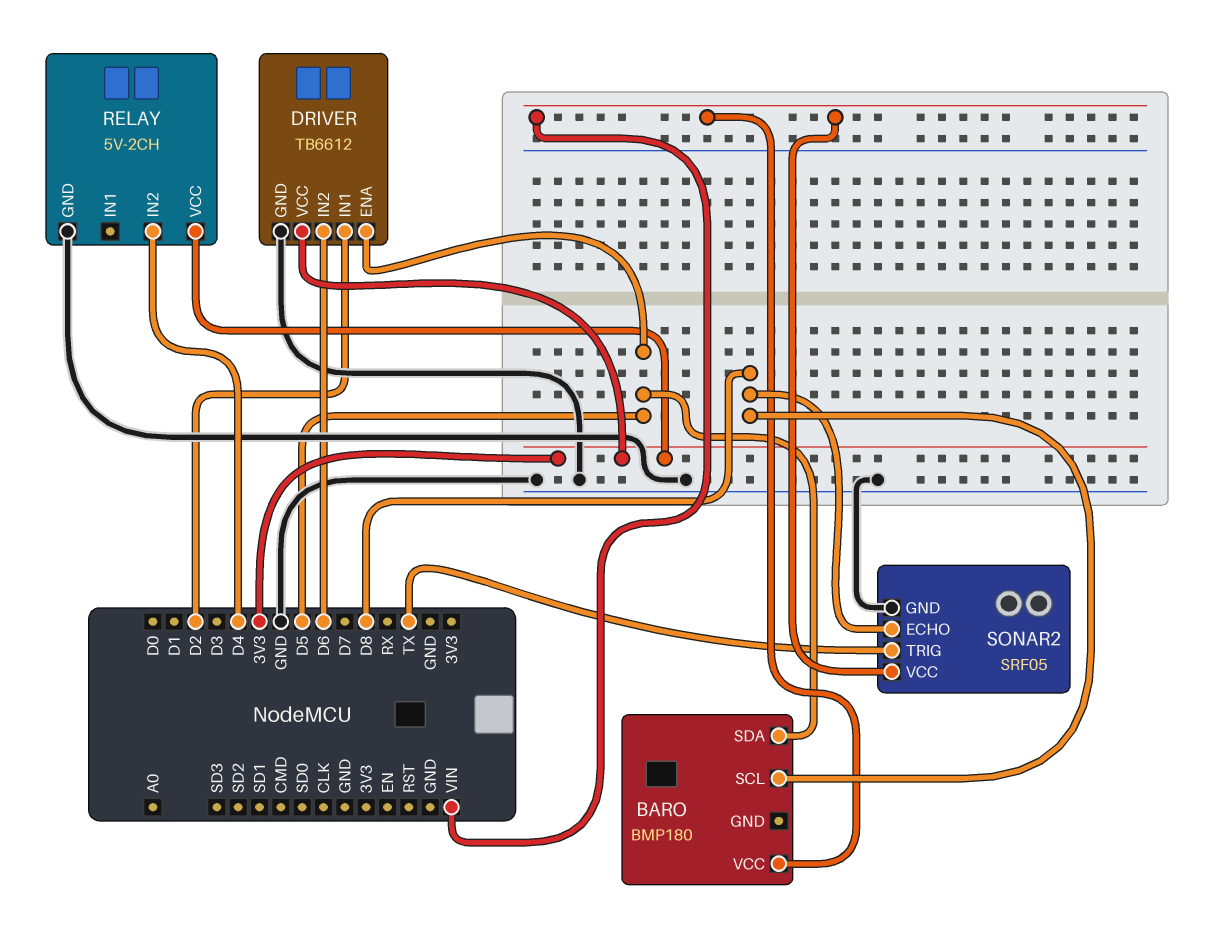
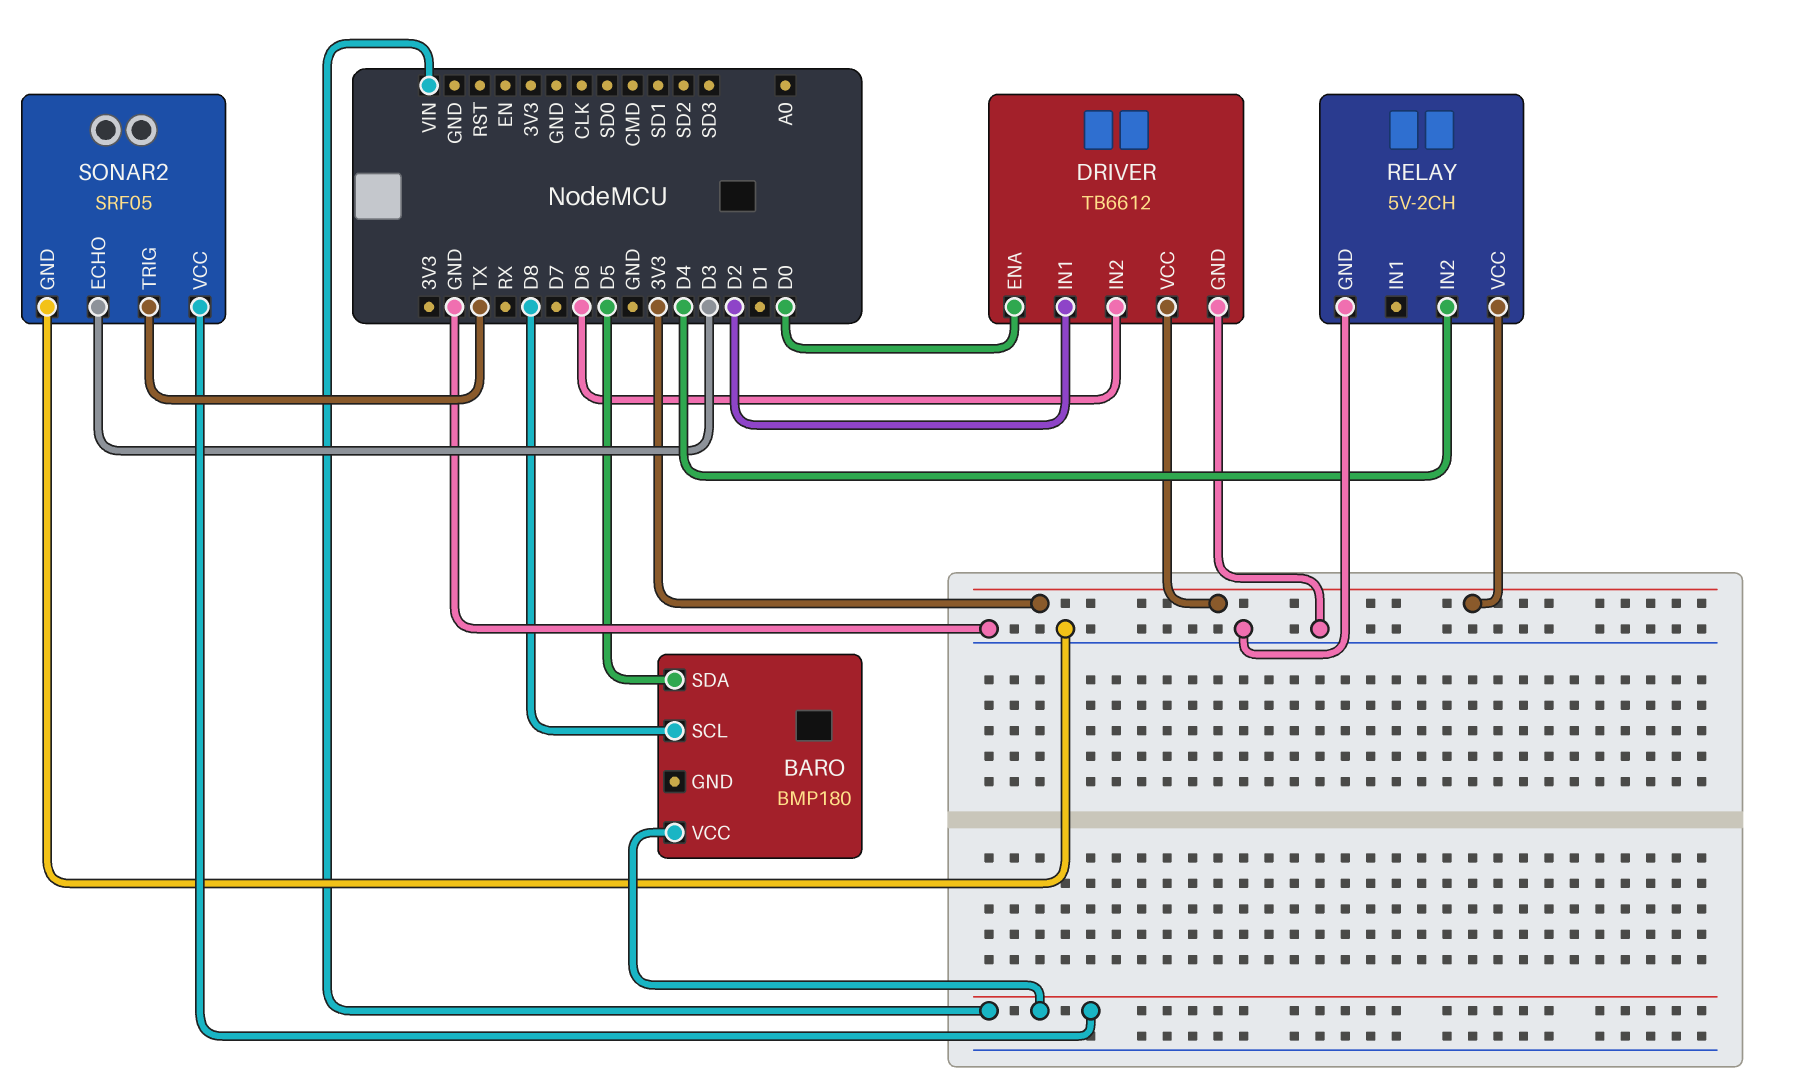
DRIVER pin ENA: D5 -> D0
SONAR2 pin ECHO: D8 -> D3

